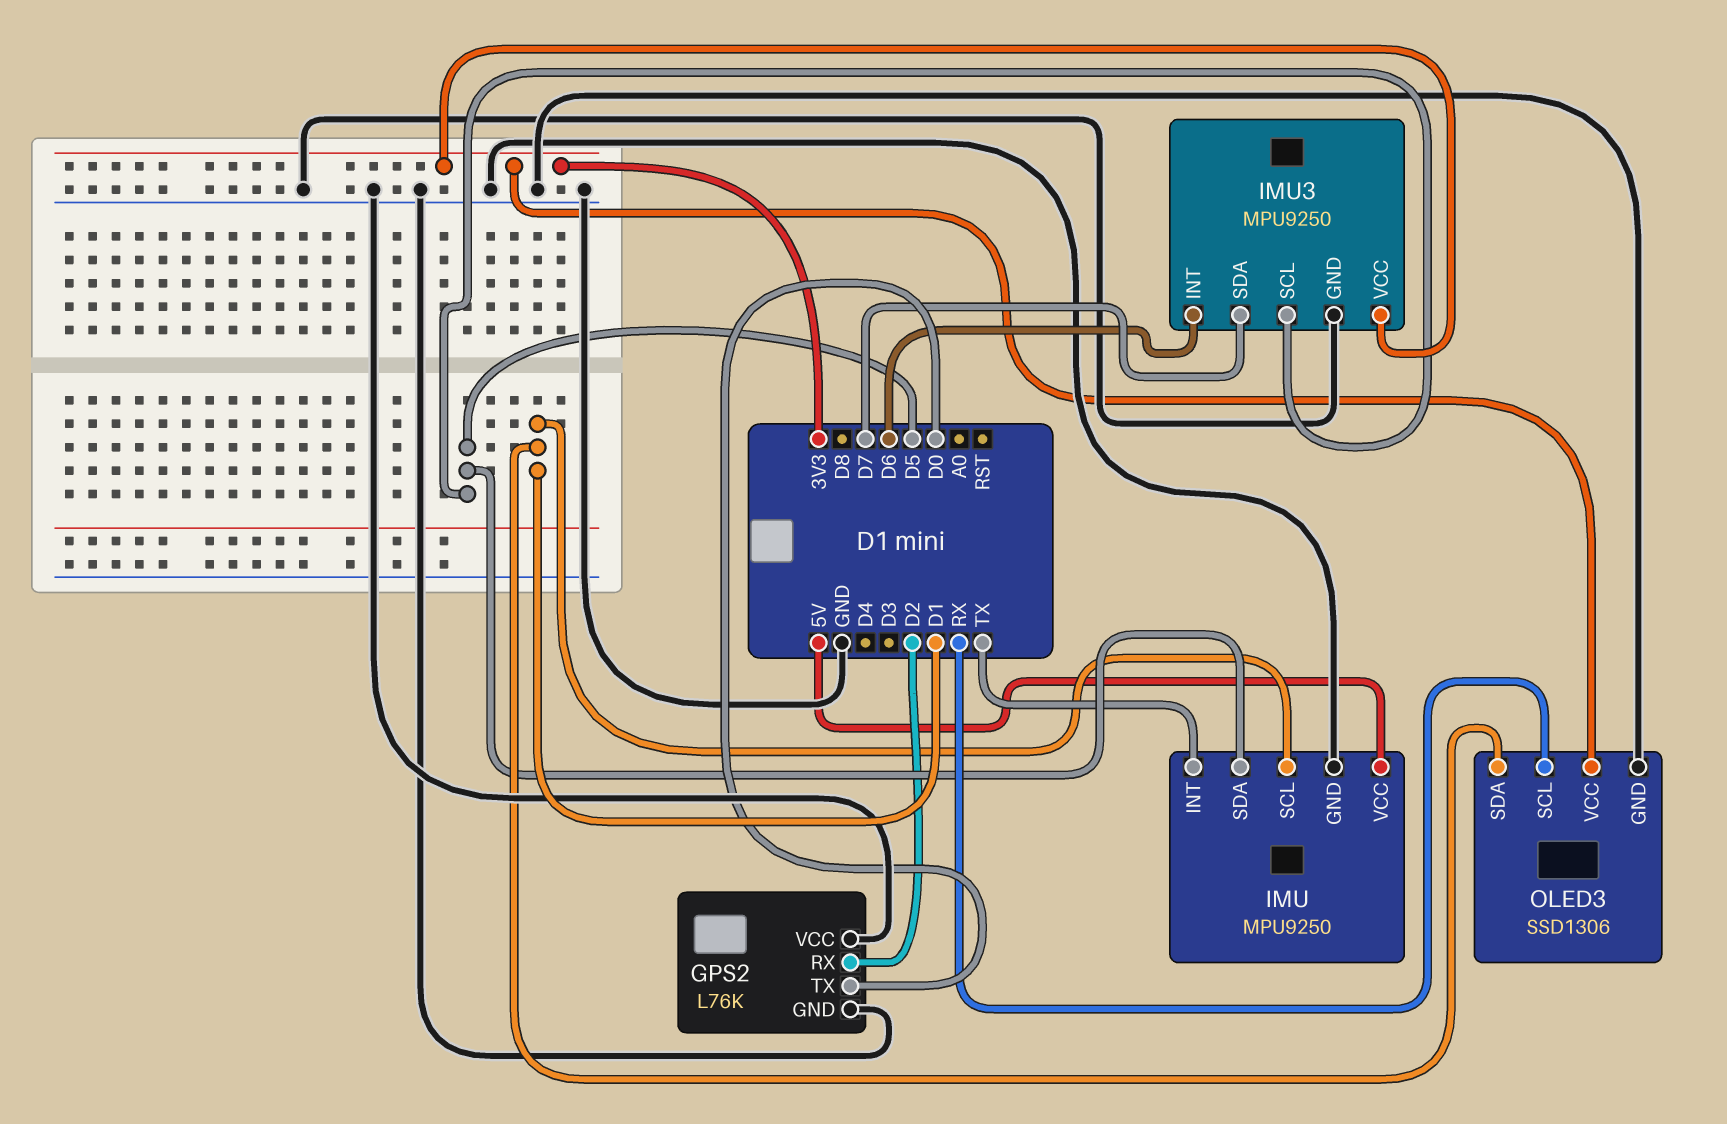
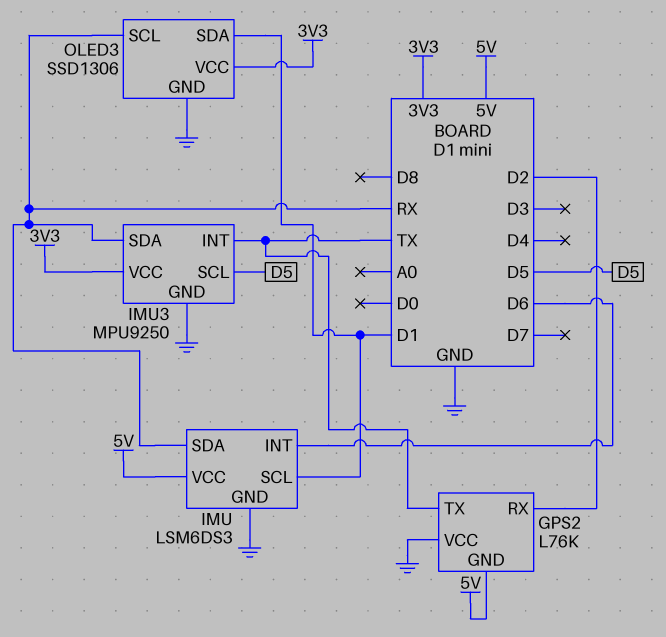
GPS2 pin GND: GND -> 5V
GPS2 pin TX: D0 -> TX
IMU: MPU9250 -> LSM6DS3
IMU pin INT: TX -> D6
IMU pin SDA: D5 -> RX
IMU3 pin INT: D6 -> TX
IMU3 pin SDA: D7 -> RX

